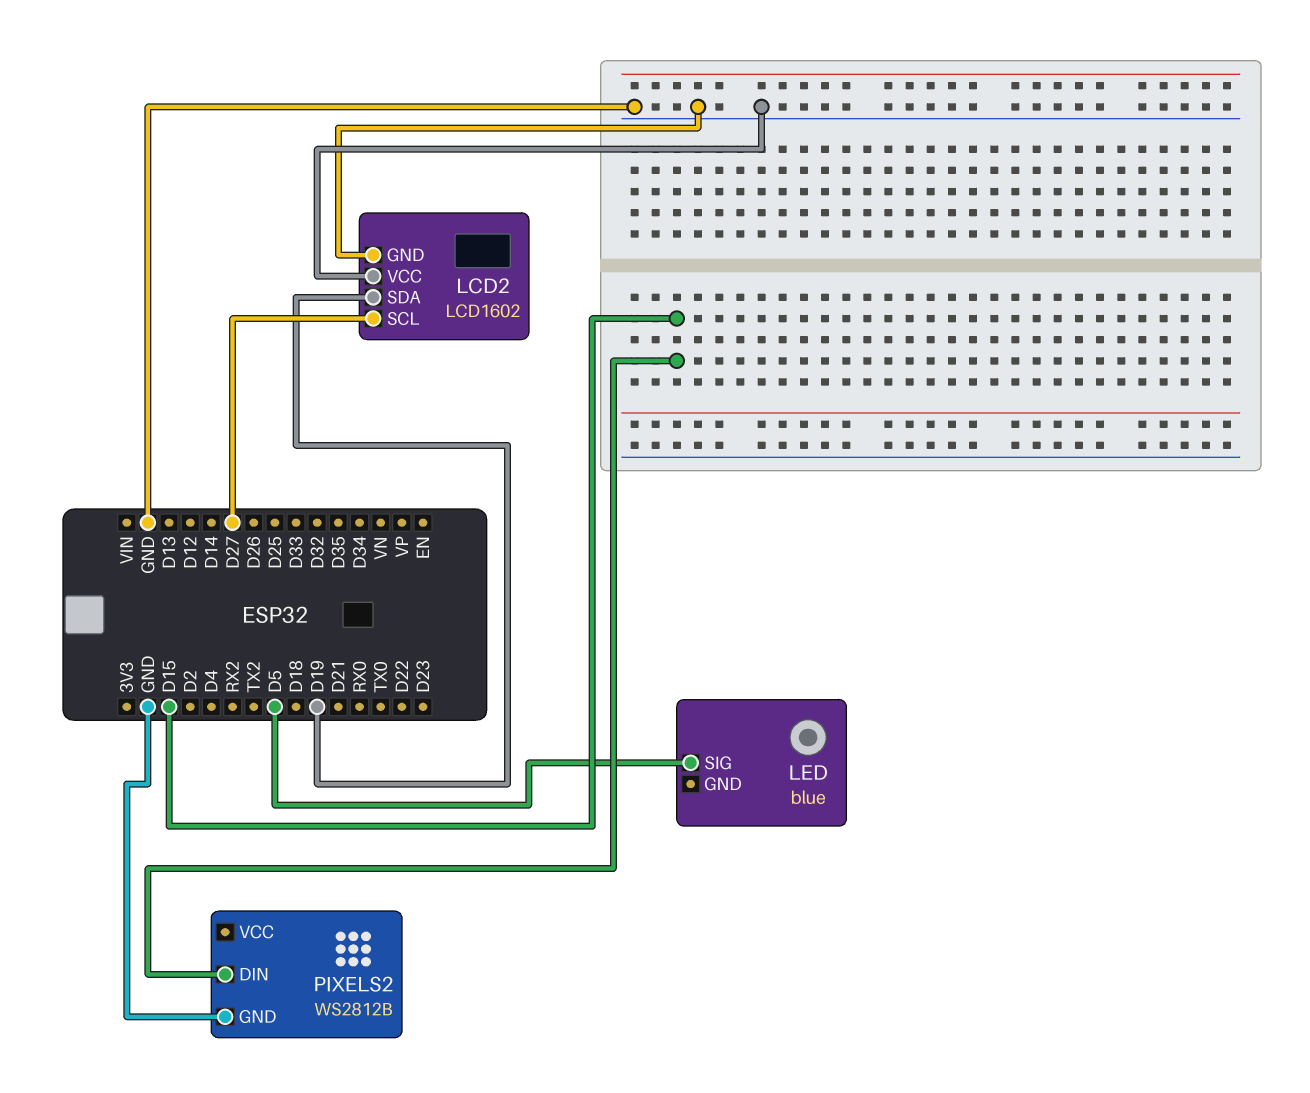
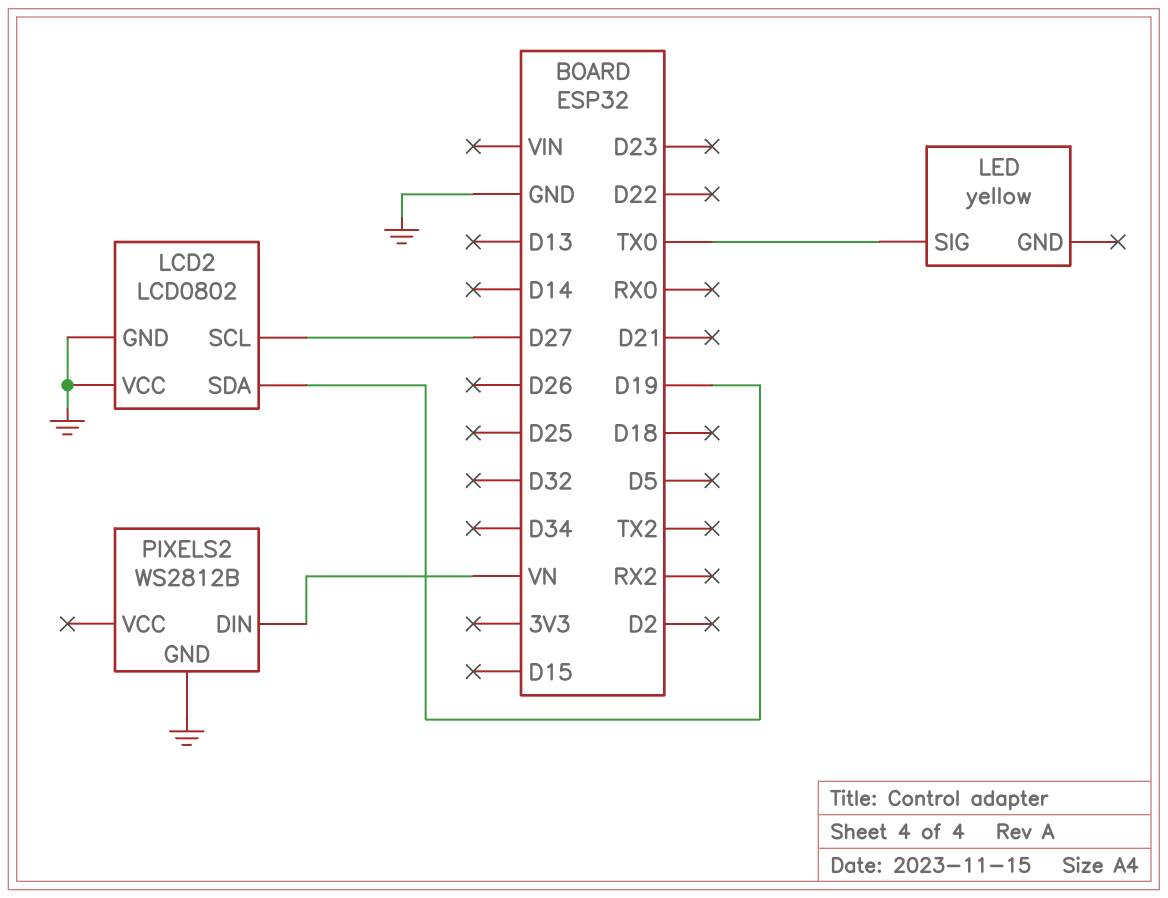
LCD2: LCD1602 -> LCD0802
LED: blue -> yellow
LED pin SIG: D5 -> TX0
PIXELS2 pin DIN: D15 -> VN

